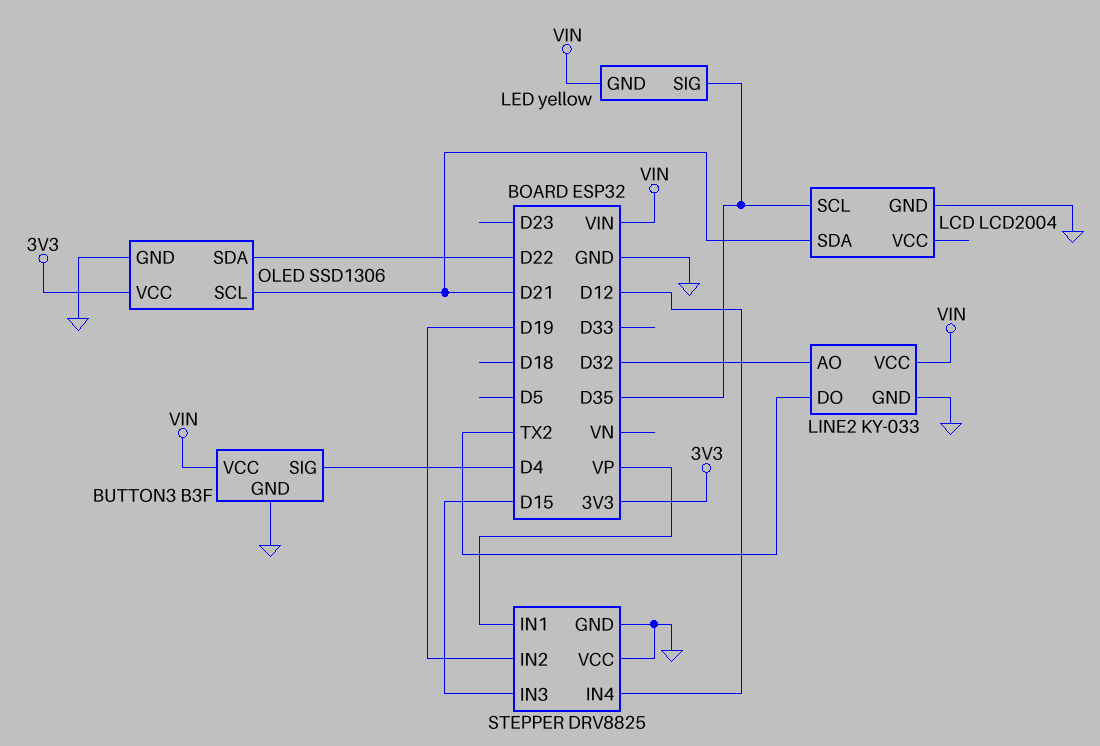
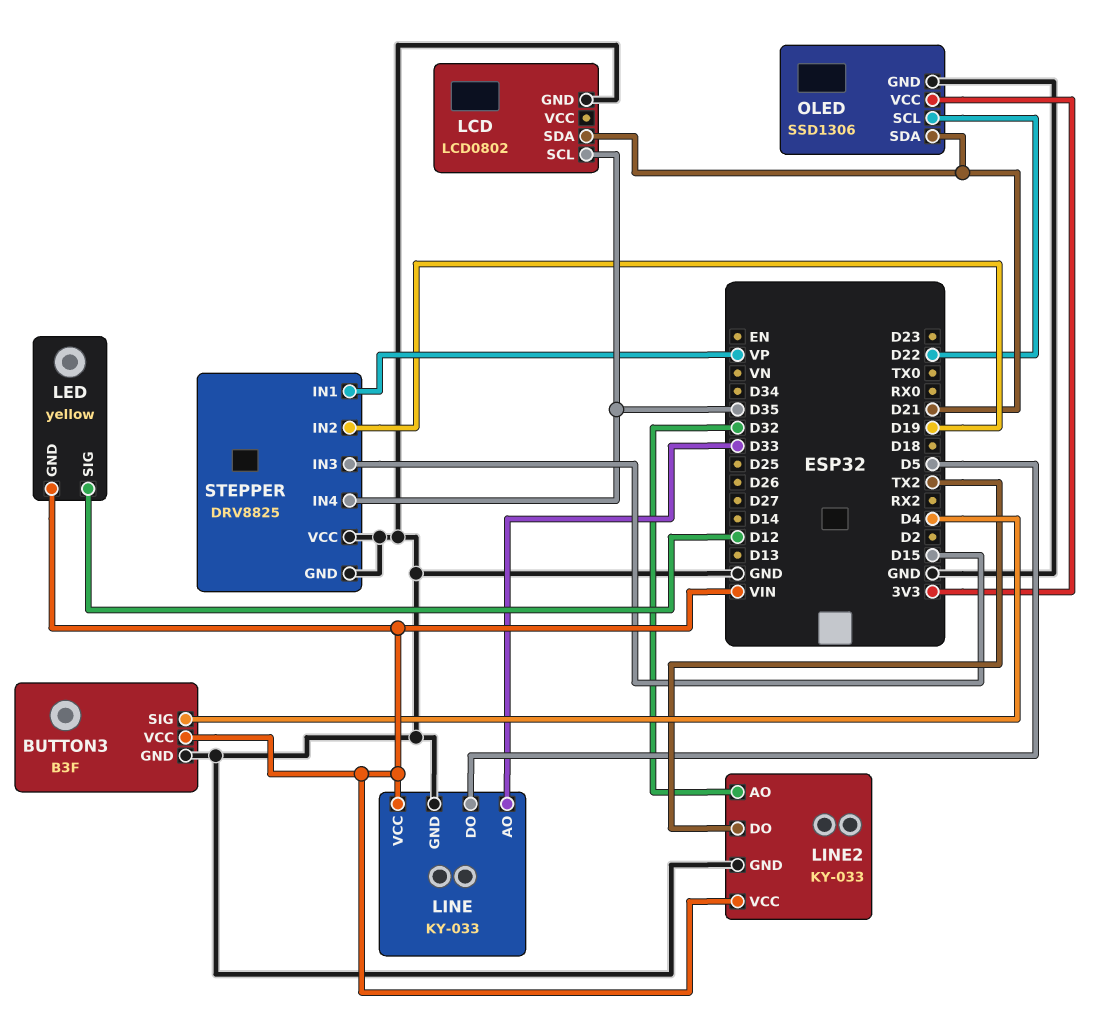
LCD: LCD2004 -> LCD0802
LED pin SIG: D35 -> D12
LINE: none -> KY-033
LINE pin AO: none -> D33
LINE pin DO: none -> D5
LINE pin GND: none -> GND
LINE pin VCC: none -> VIN
OLED pin SCL: D21 -> D22
OLED pin SDA: D22 -> D21
STEPPER pin IN4: D12 -> D35

